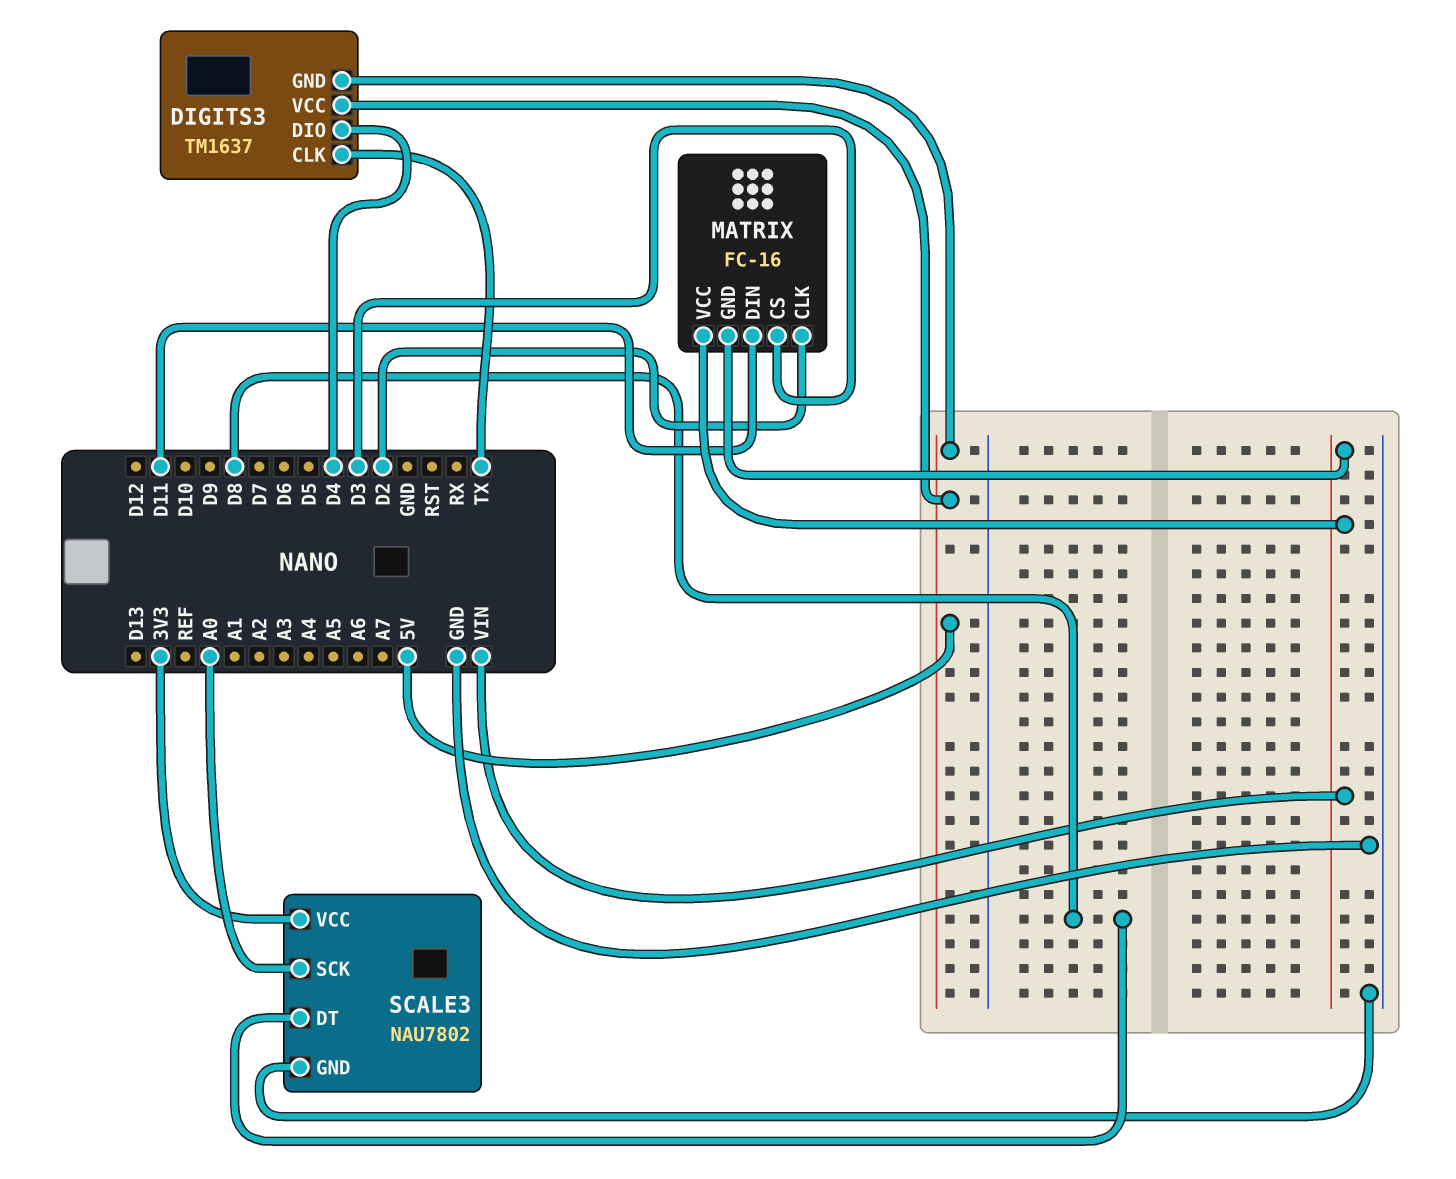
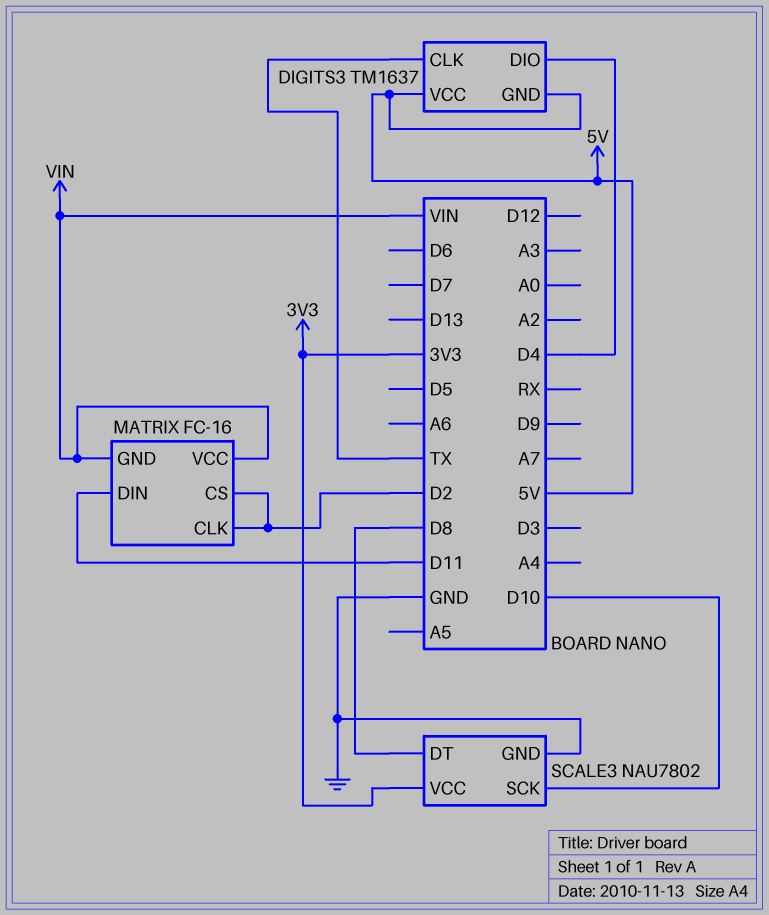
MATRIX pin CS: D3 -> D2
SCALE3 pin SCK: A0 -> D10

